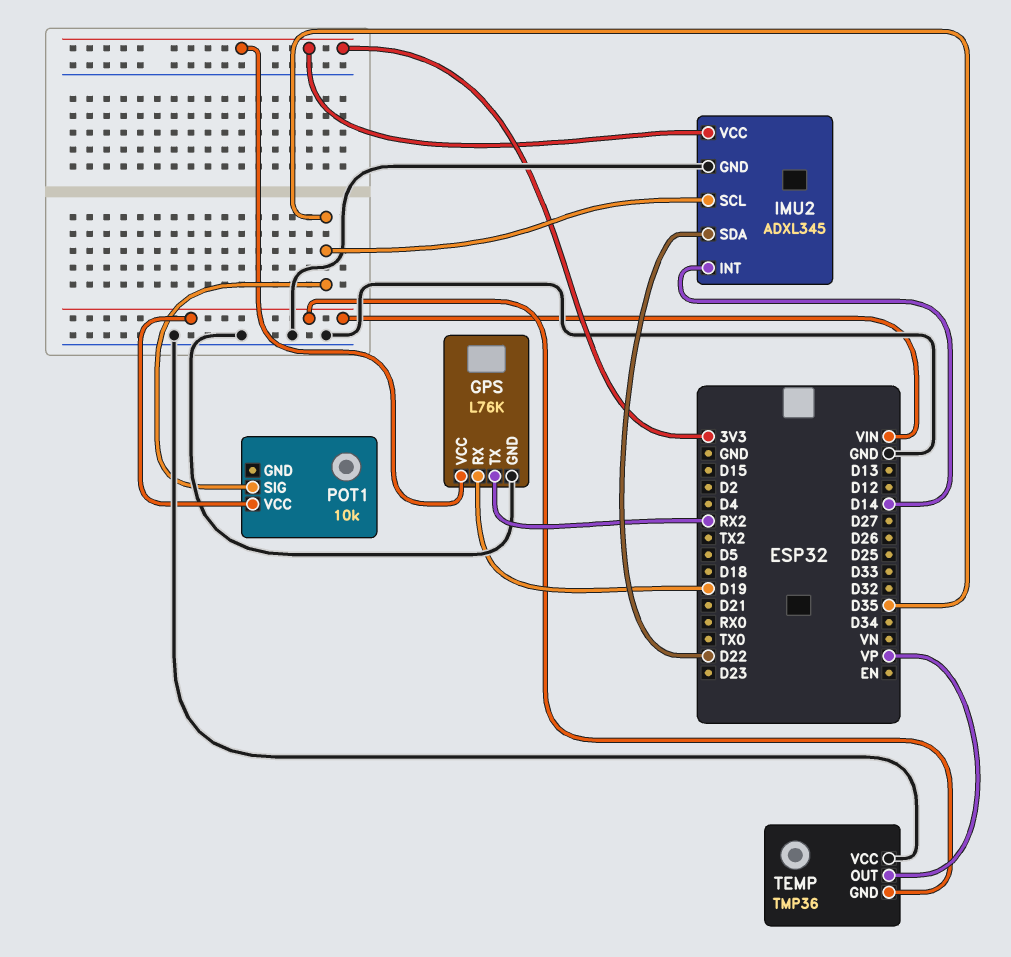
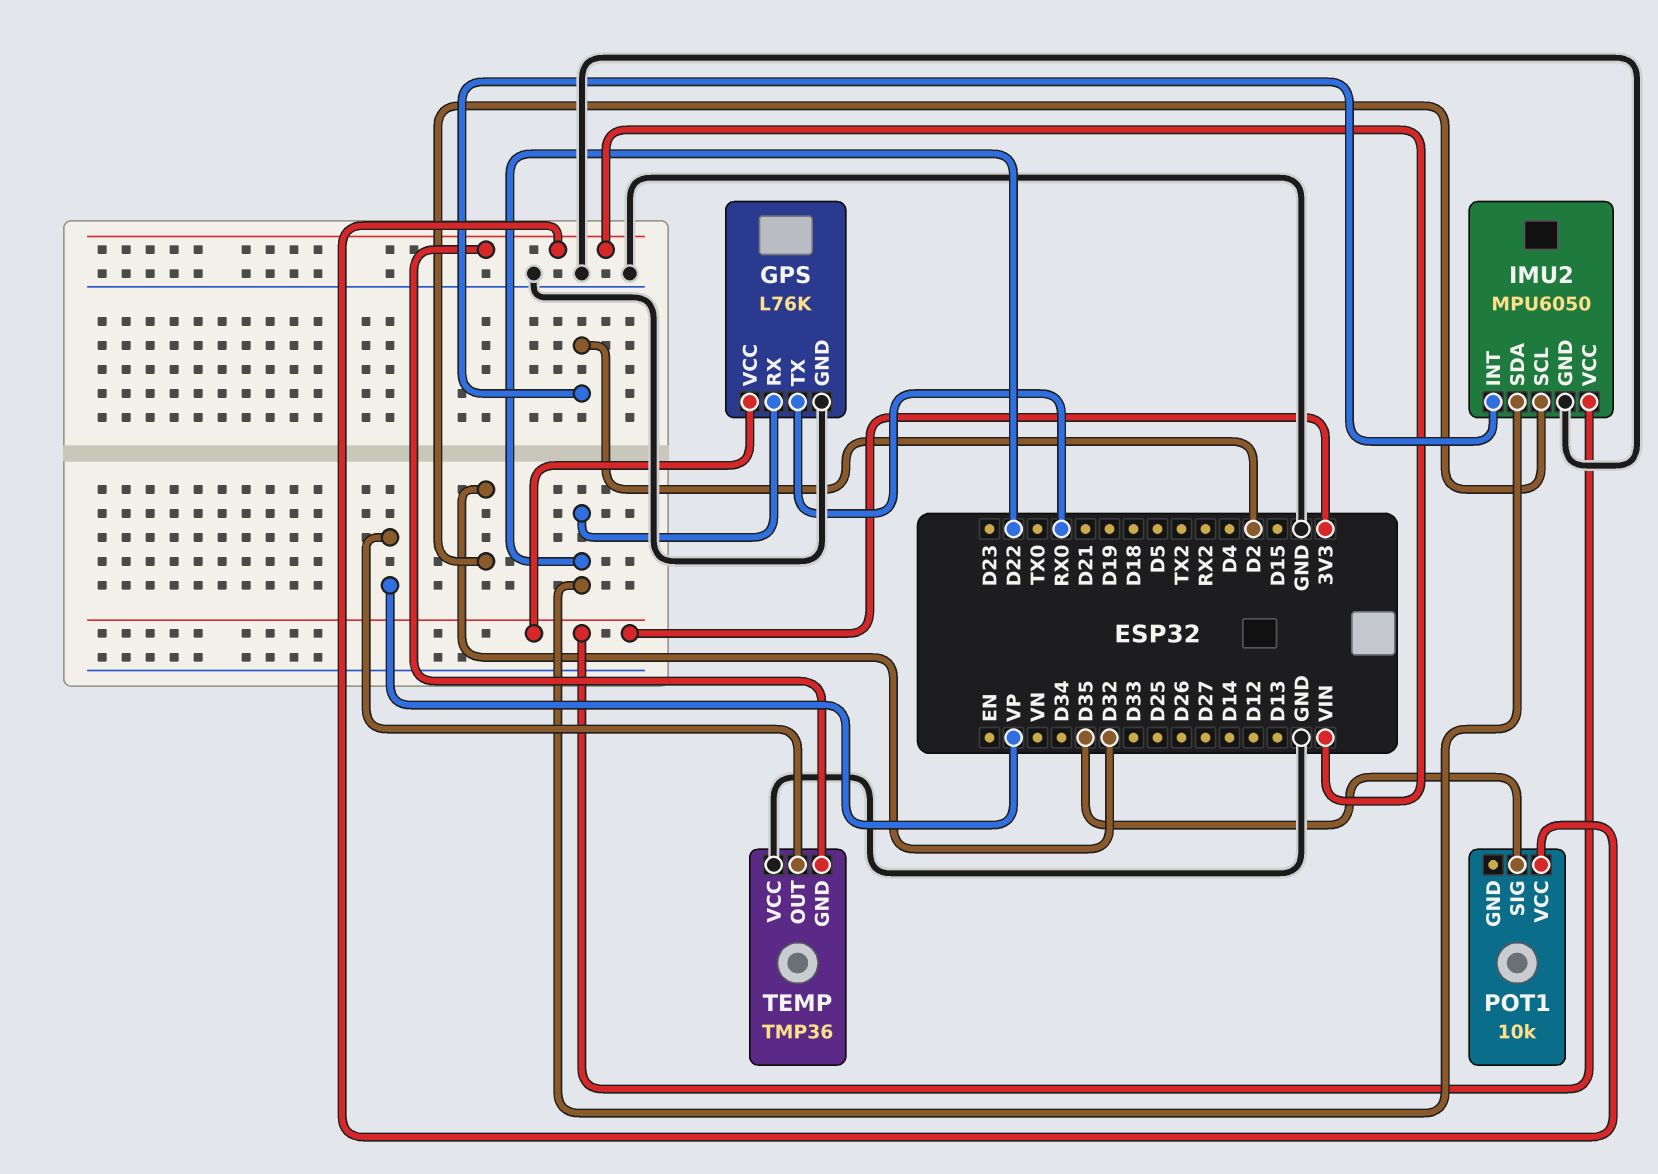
GPS pin RX: D19 -> D22
GPS pin TX: RX2 -> RX0
IMU2: ADXL345 -> MPU6050
IMU2 pin INT: D14 -> D2
IMU2 pin SCL: D35 -> D32

